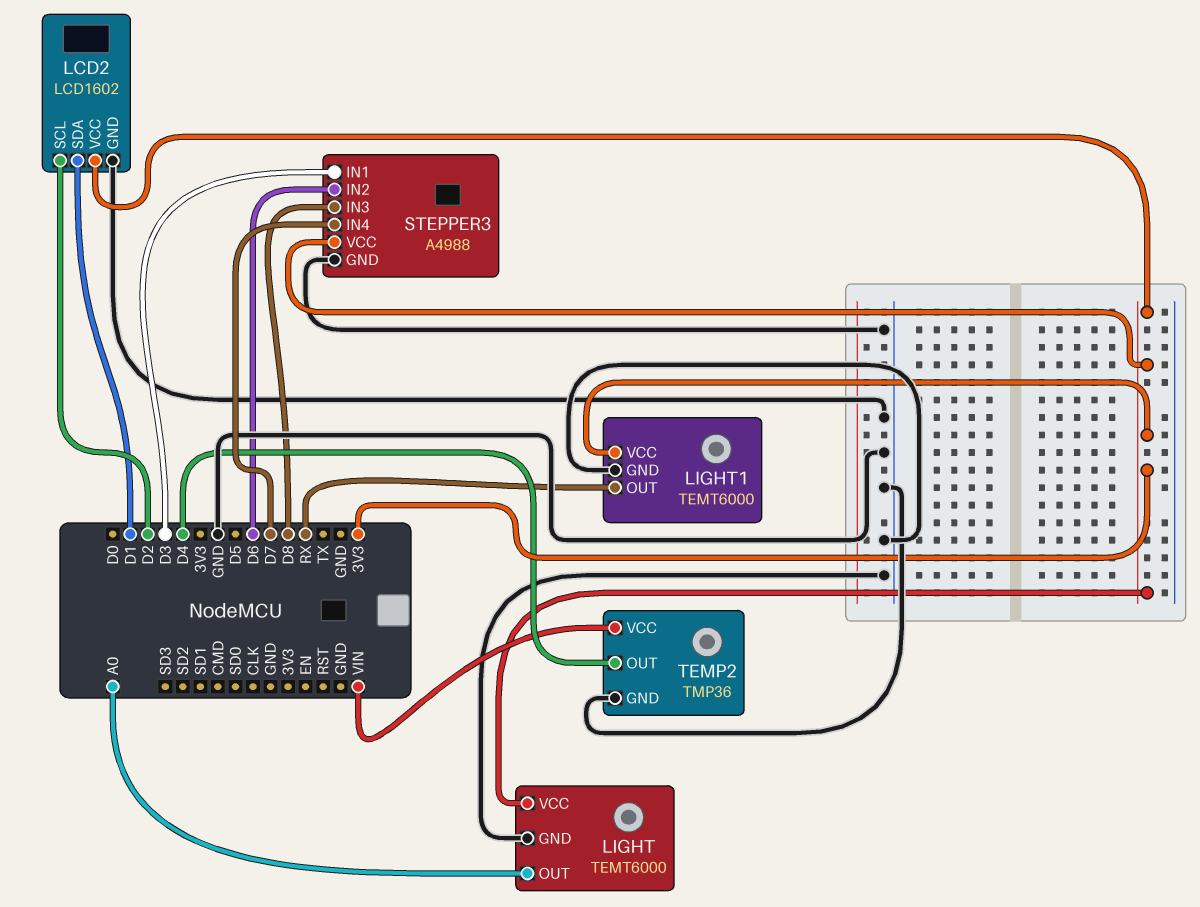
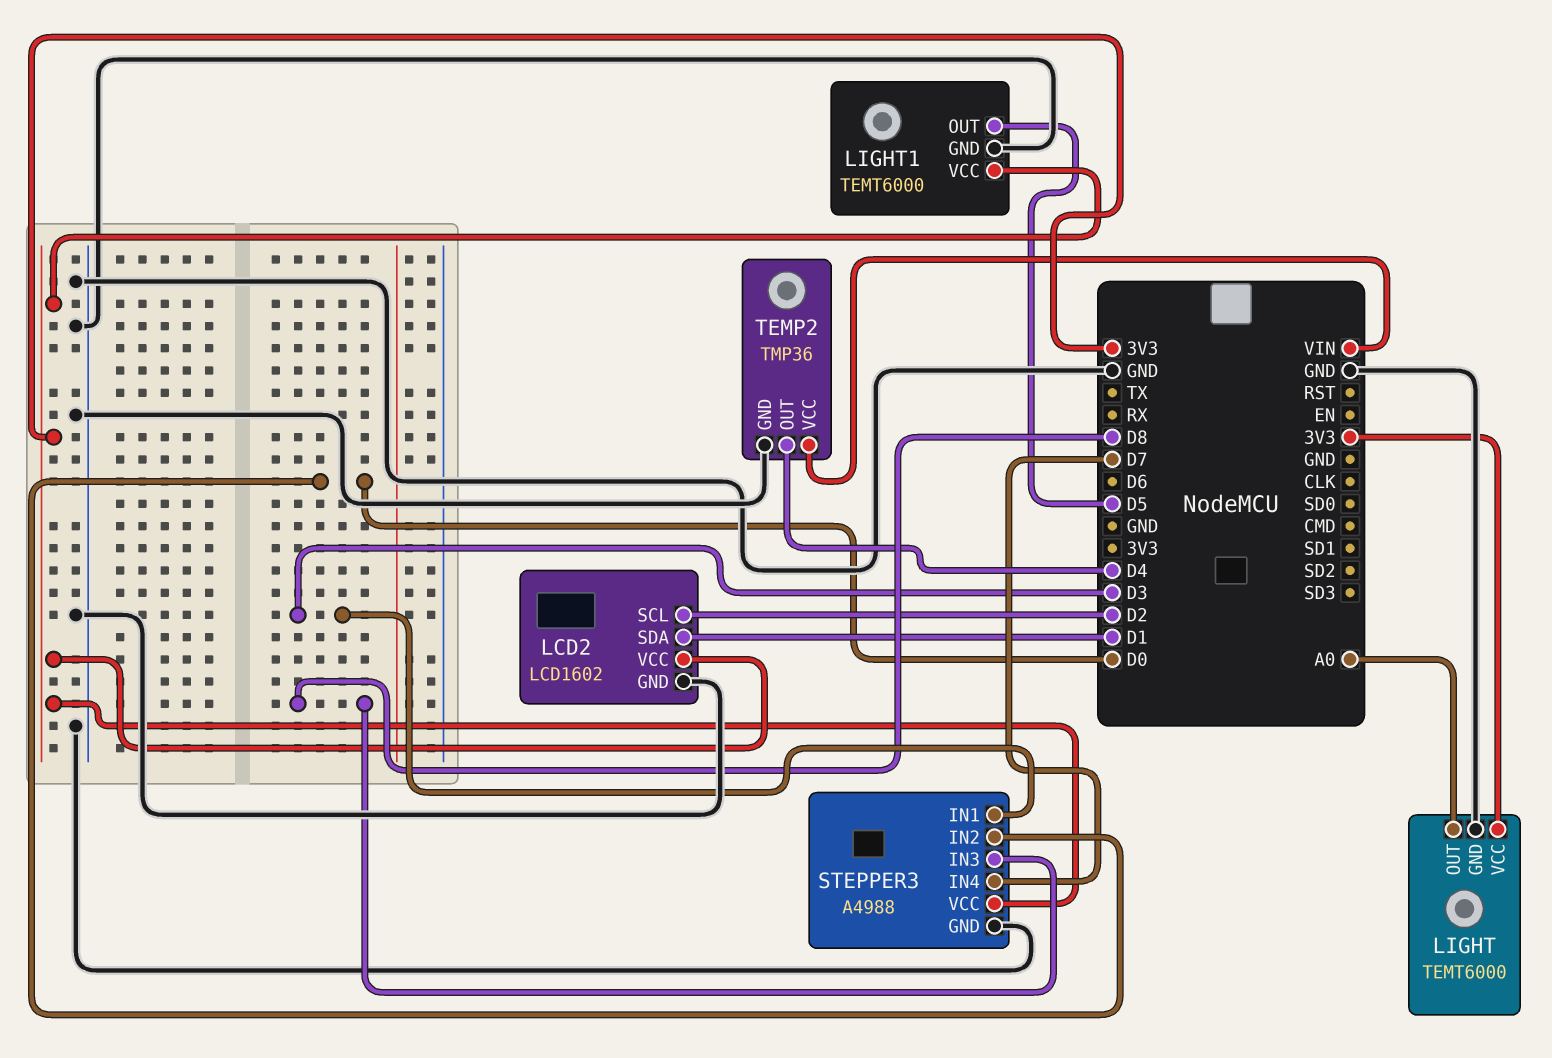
LIGHT1 pin OUT: RX -> D5
STEPPER3 pin IN2: D6 -> D0

